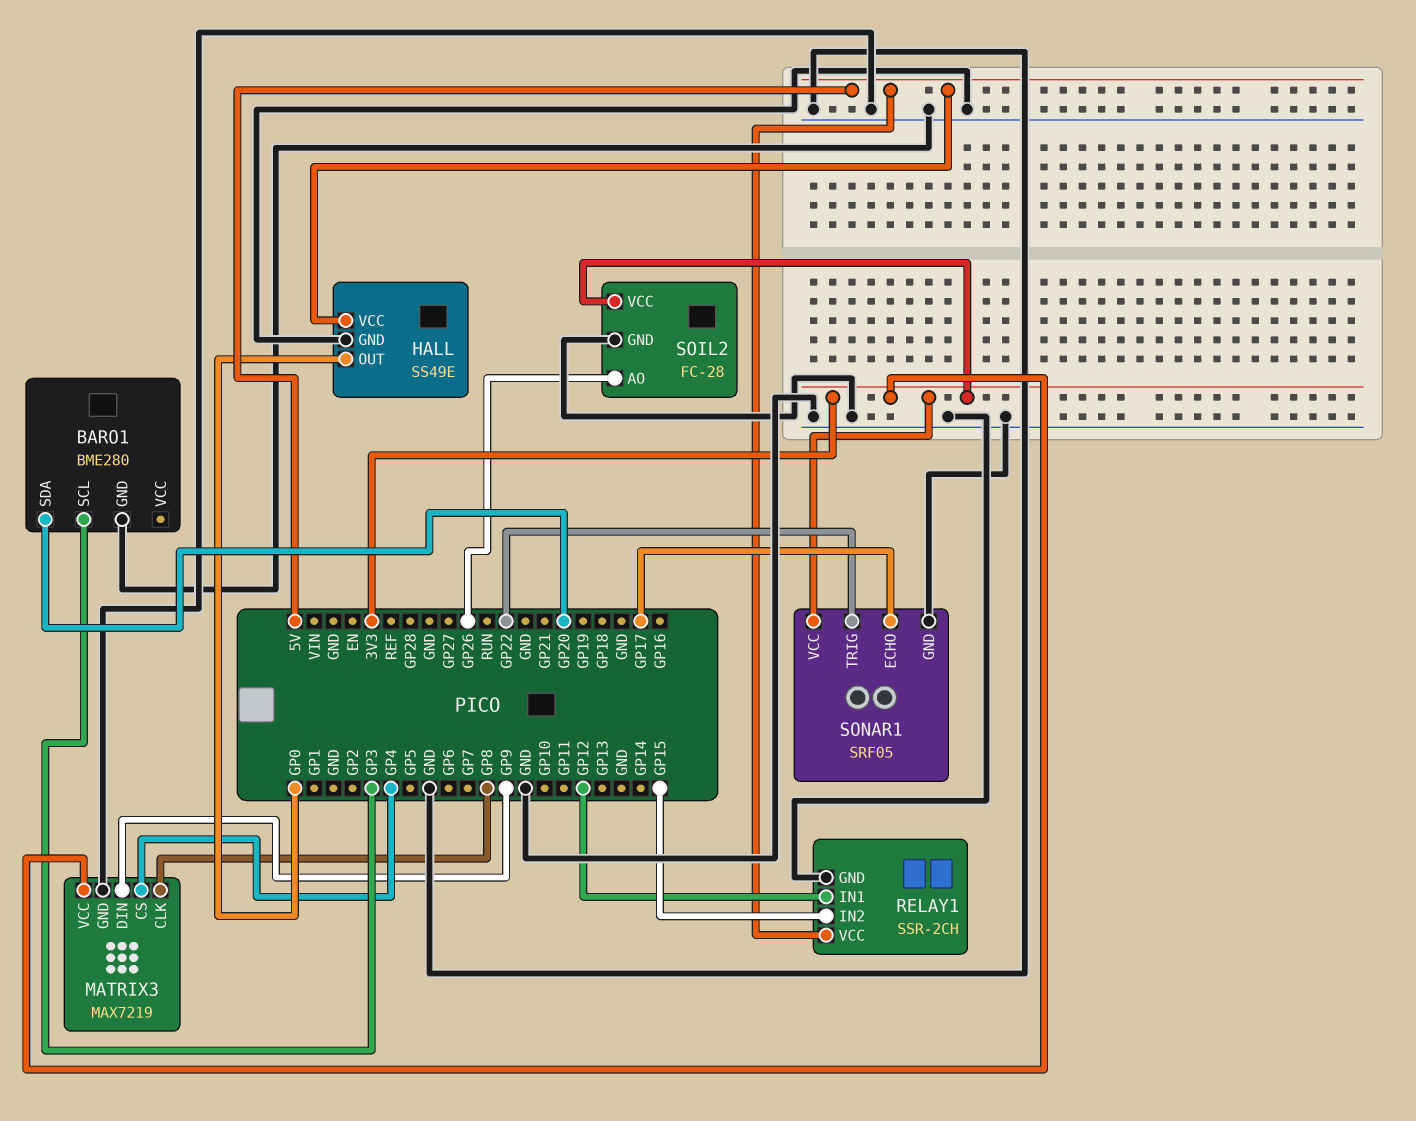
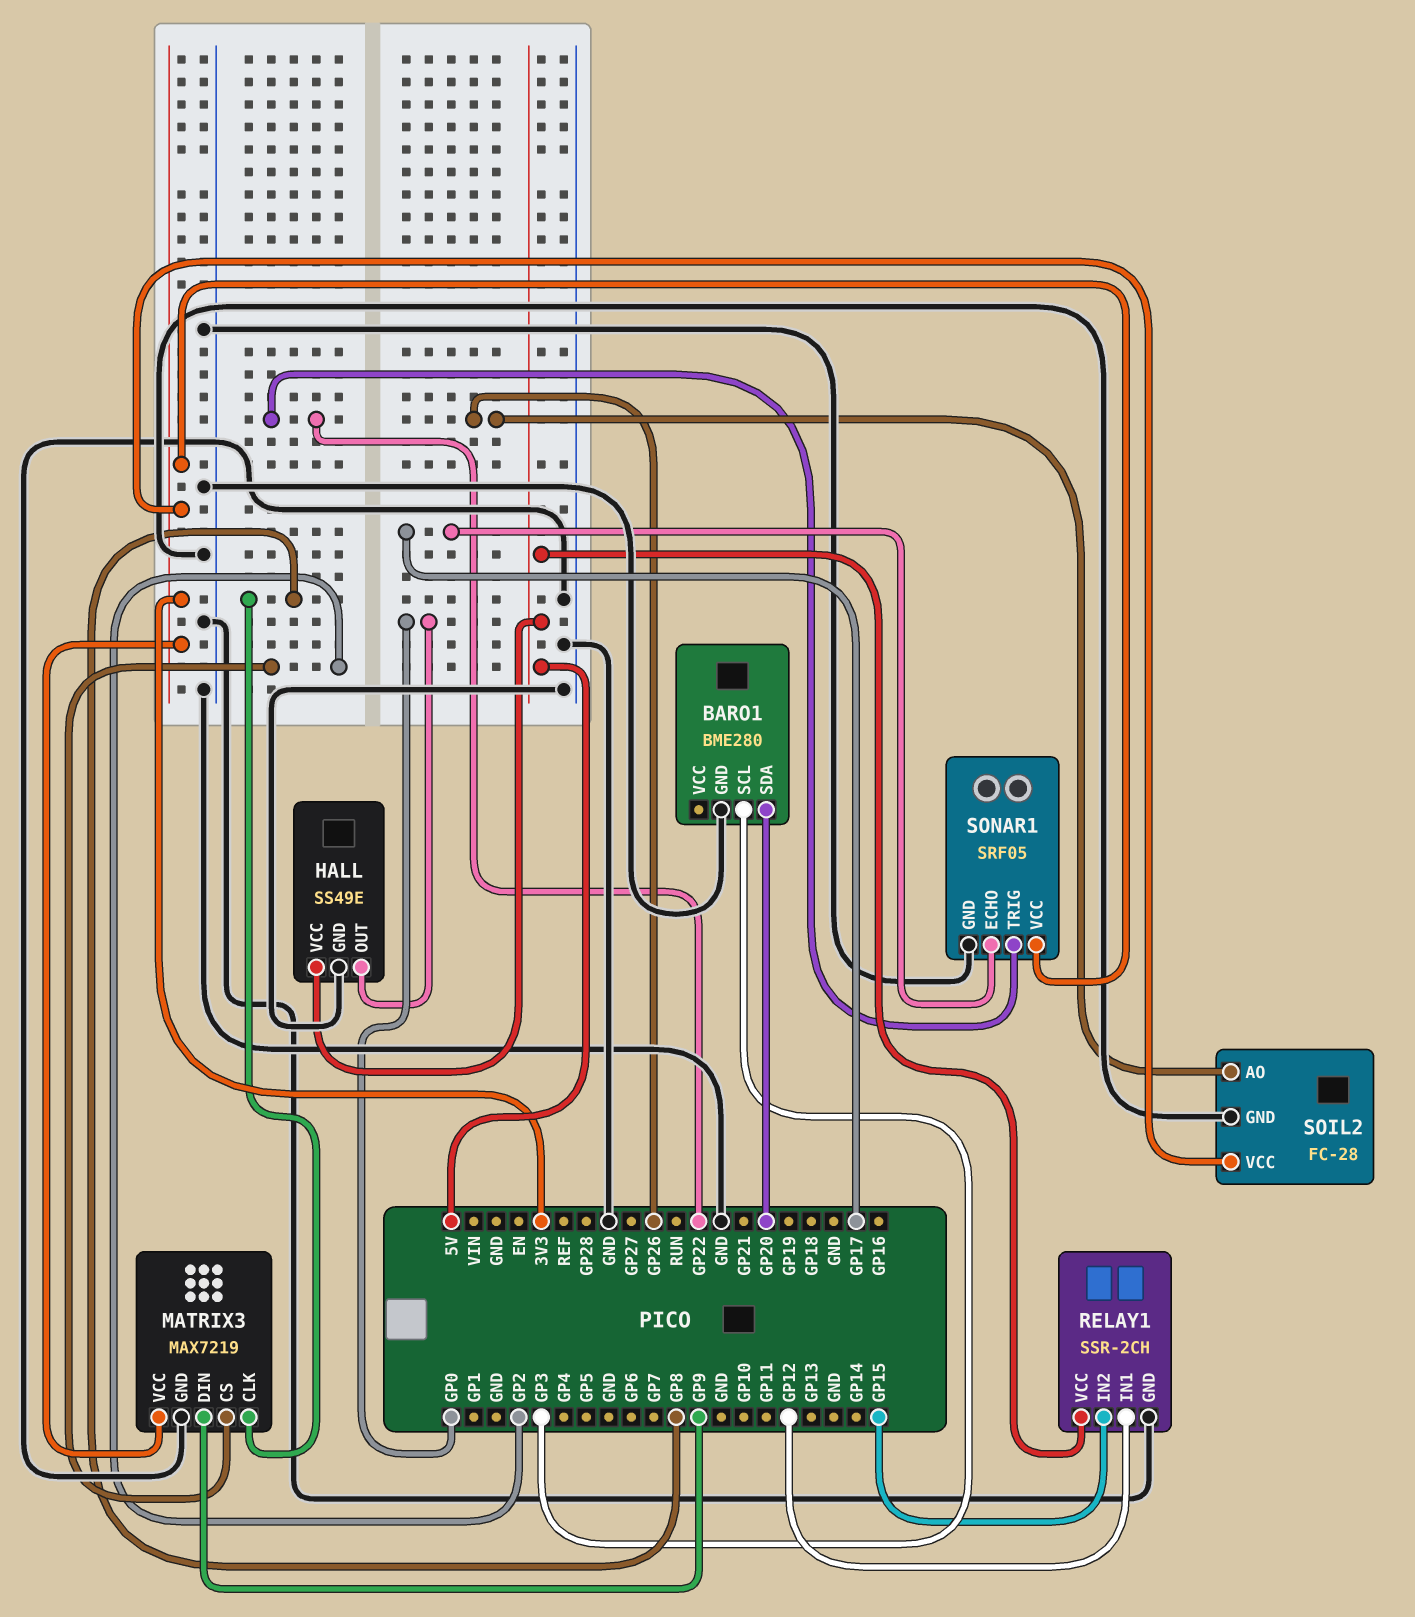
MATRIX3 pin CS: GP4 -> GP2

